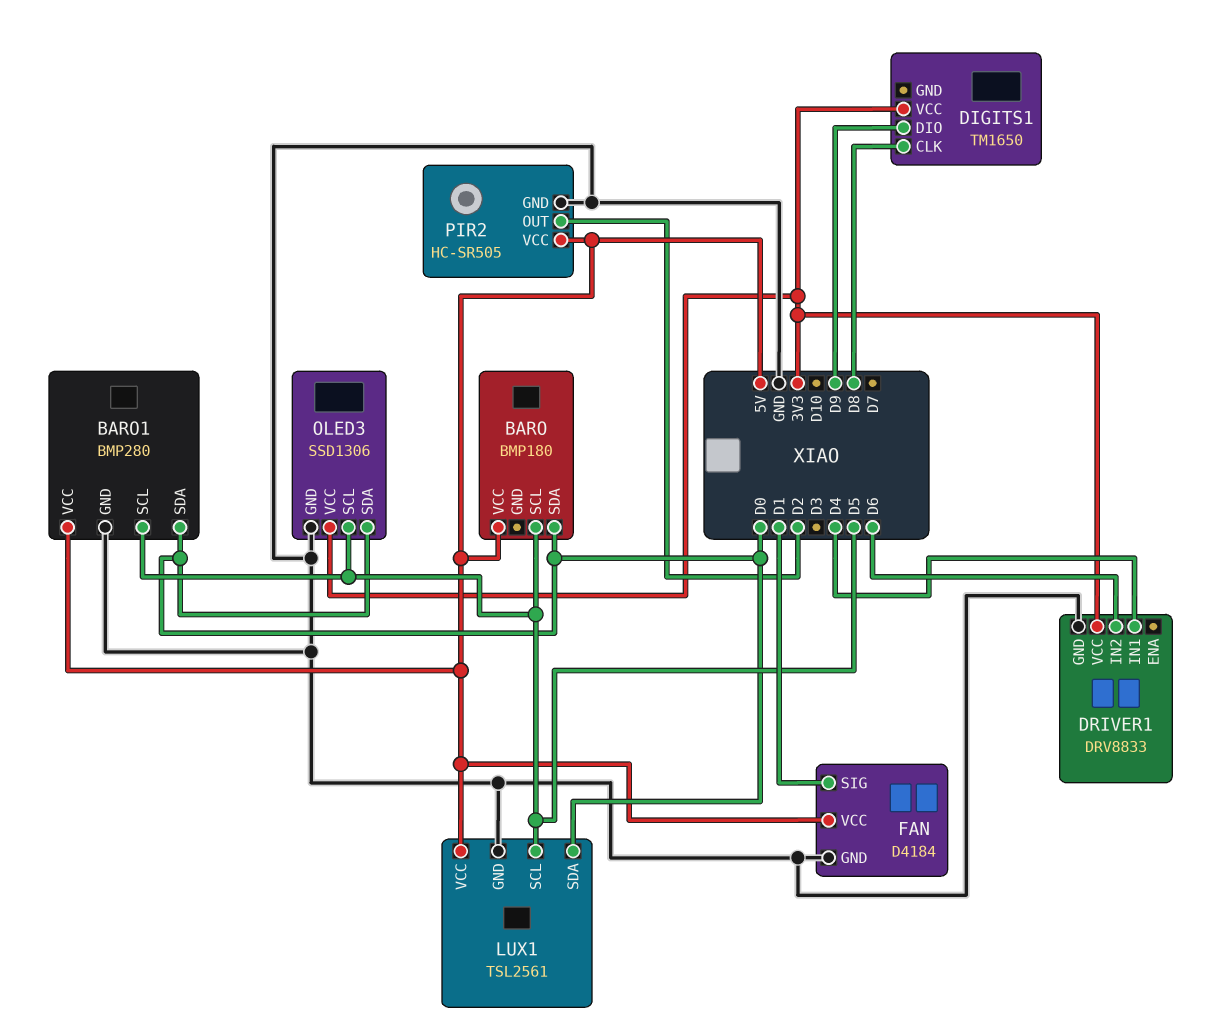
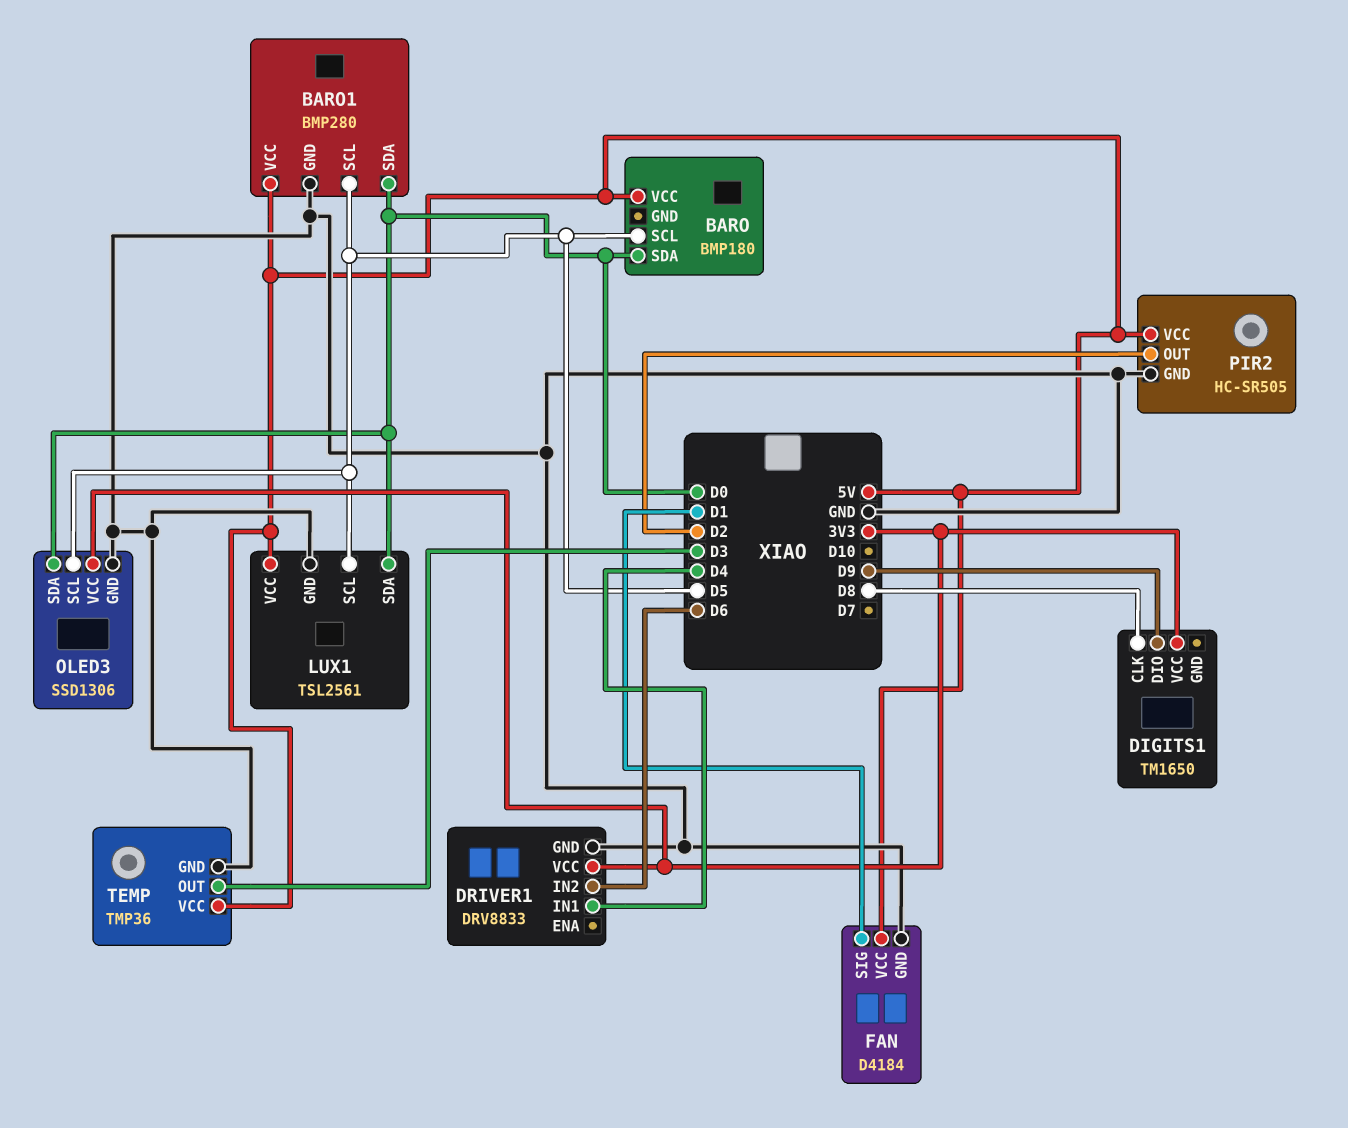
TEMP: none -> TMP36
TEMP pin GND: none -> GND
TEMP pin OUT: none -> D3
TEMP pin VCC: none -> 5V

